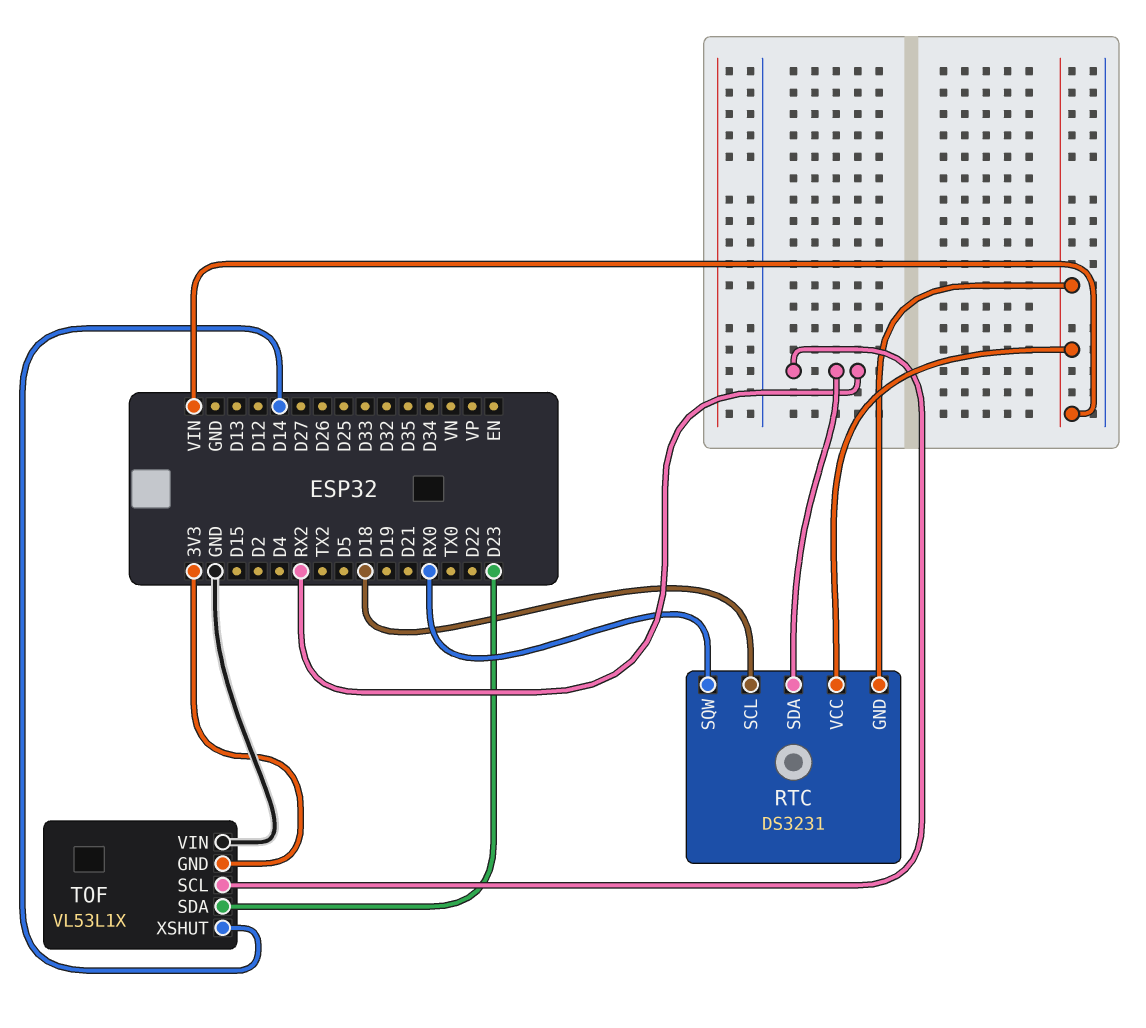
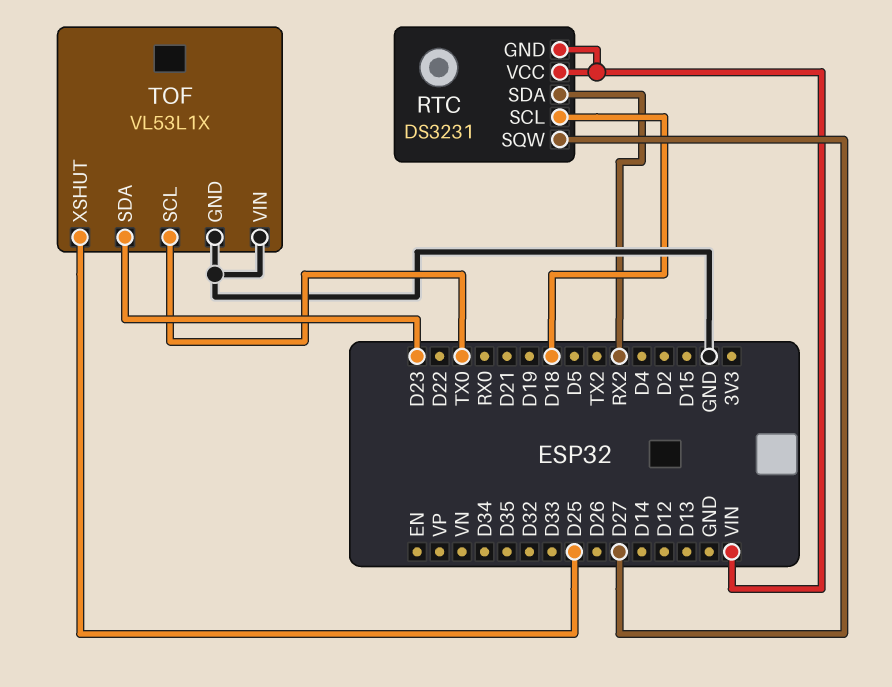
RTC pin SQW: RX0 -> D27
TOF pin GND: 3V3 -> GND
TOF pin SCL: RX2 -> TX0
TOF pin XSHUT: D14 -> D25

